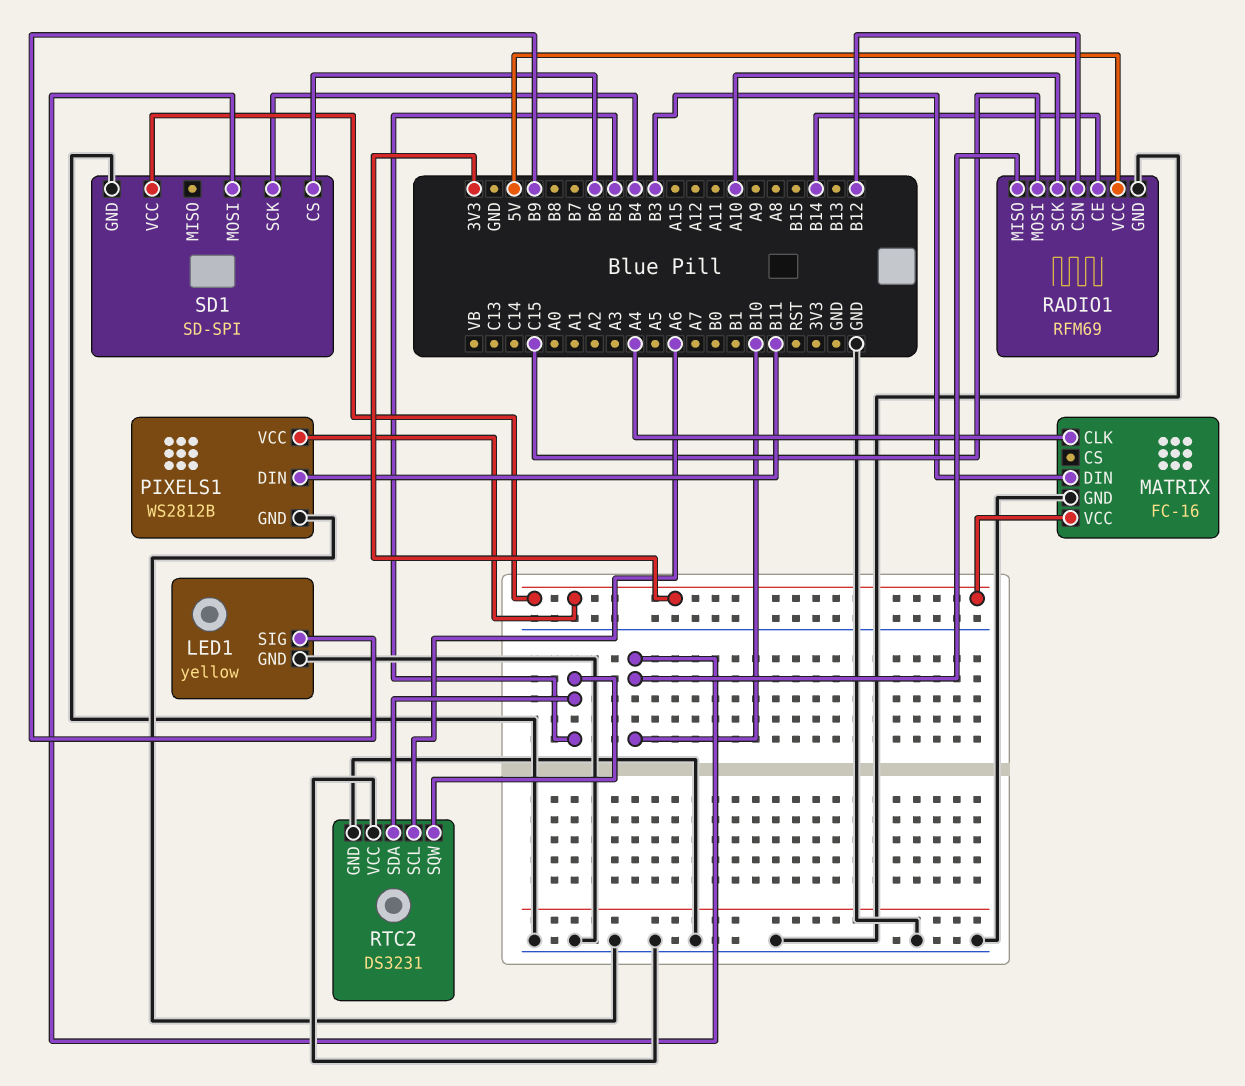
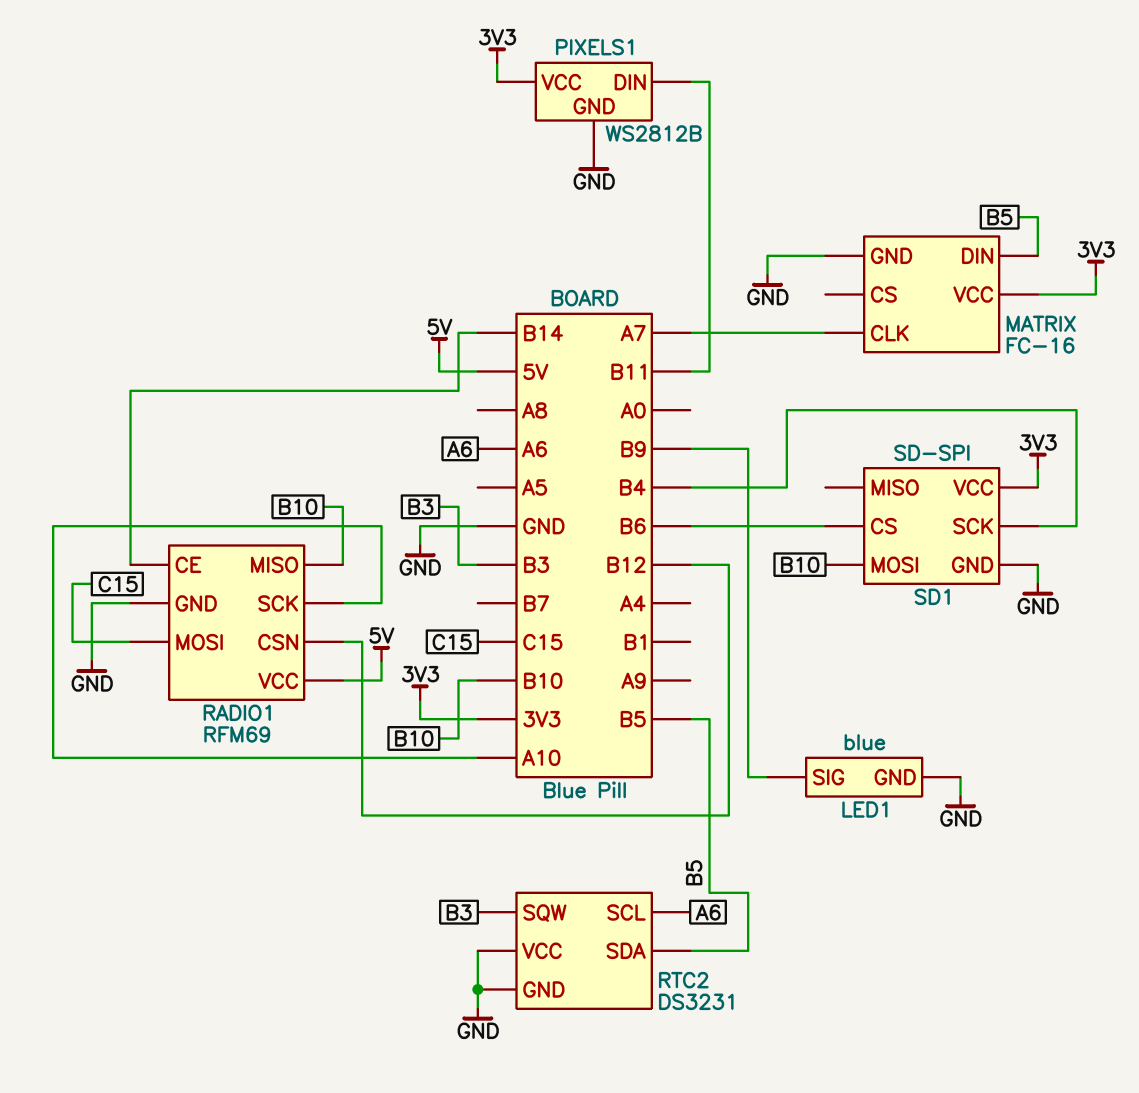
LED1: yellow -> blue
MATRIX pin CLK: A4 -> A7
MATRIX pin DIN: B3 -> B5
RTC2 pin SQW: B5 -> B3

